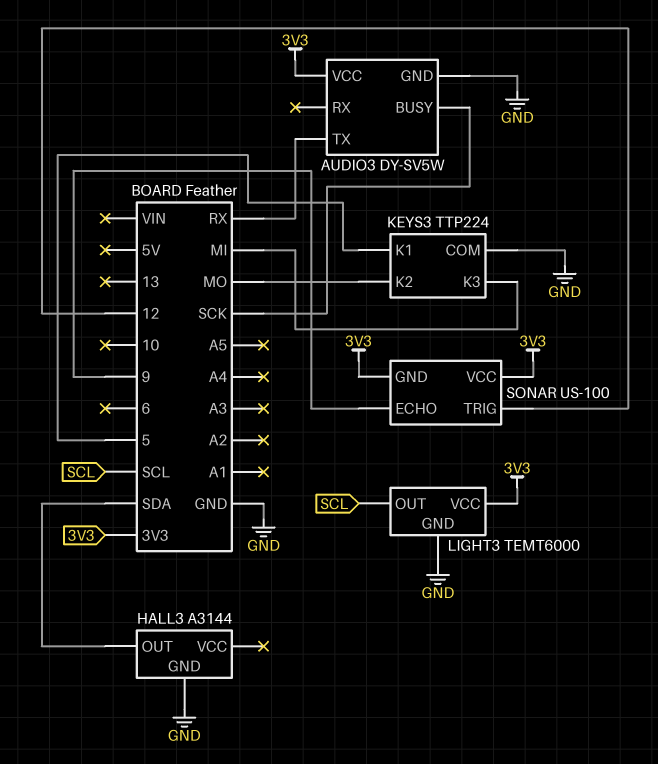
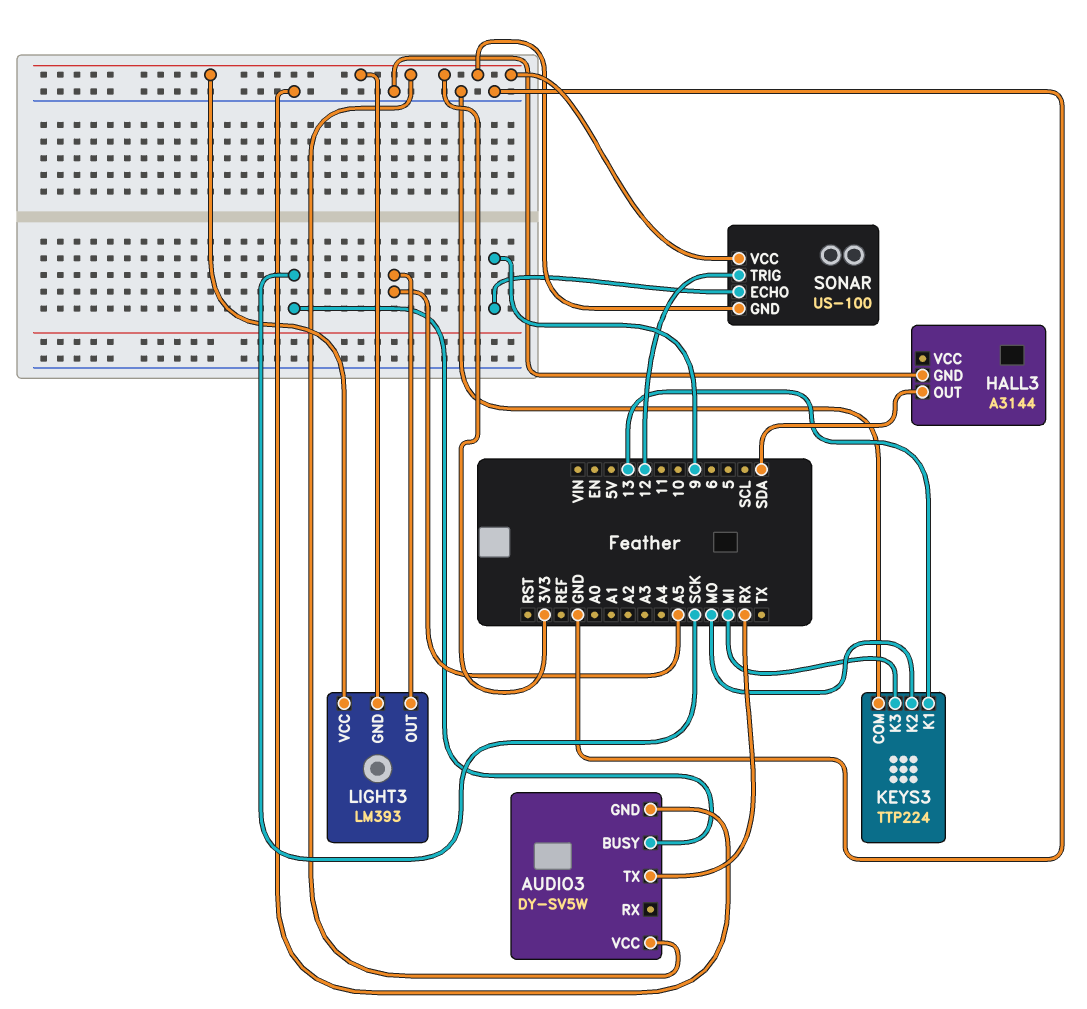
KEYS3 pin K1: 5 -> 13
LIGHT3: TEMT6000 -> LM393
LIGHT3 pin GND: GND -> 3V3
LIGHT3 pin OUT: SCL -> A5

